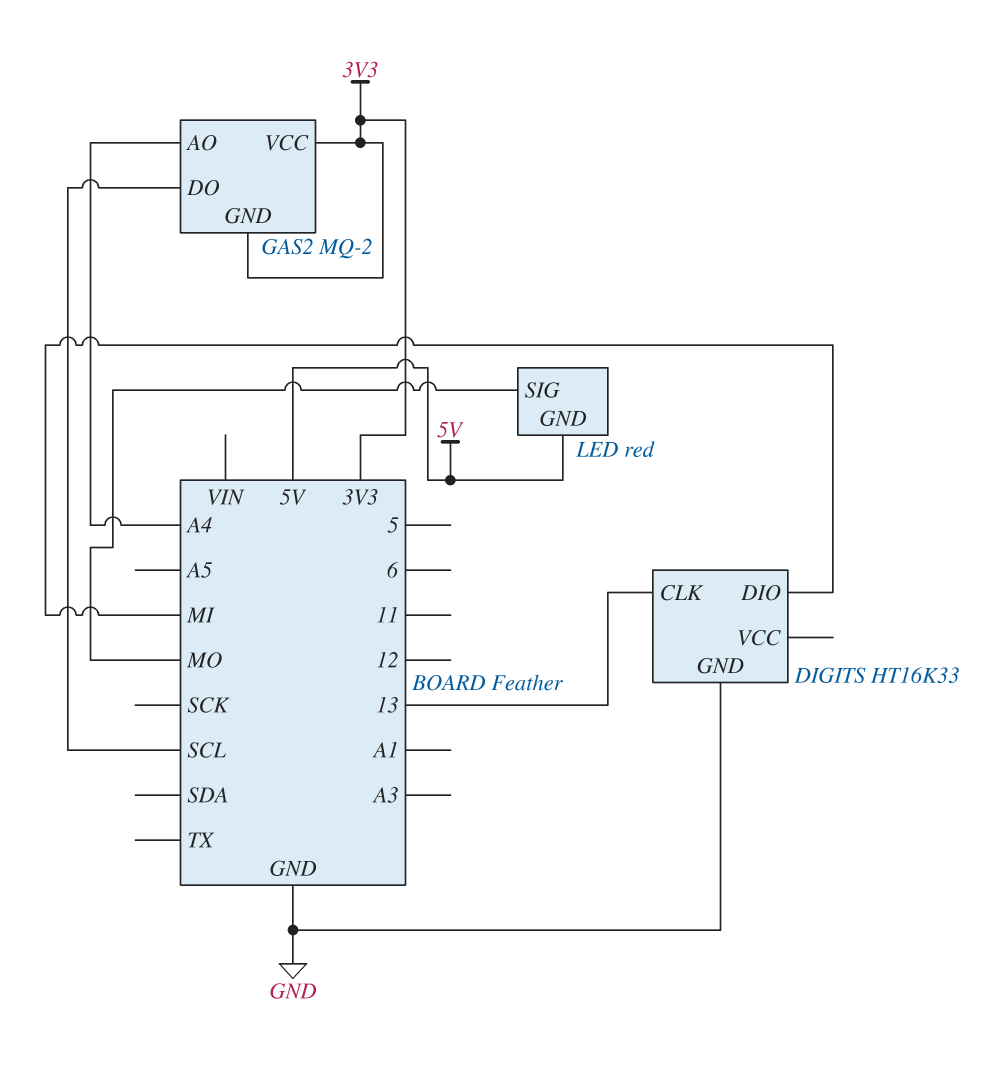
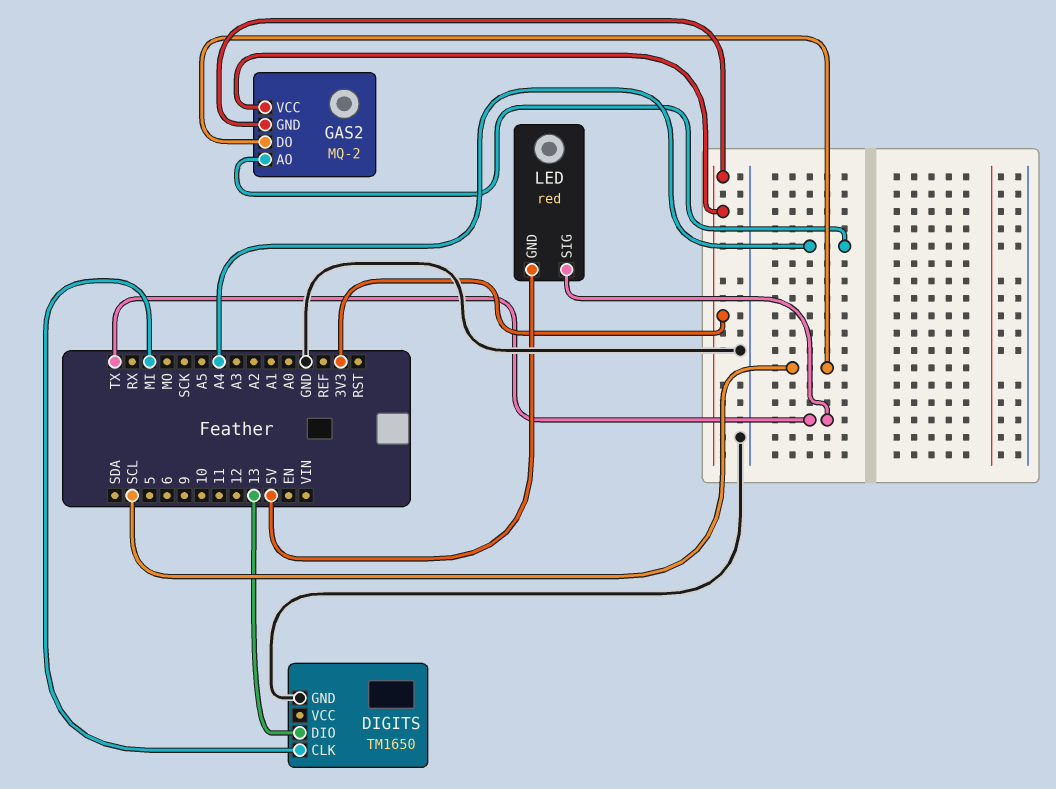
DIGITS: HT16K33 -> TM1650
DIGITS pin CLK: 13 -> MI
DIGITS pin DIO: MI -> 13
LED pin SIG: MO -> TX

